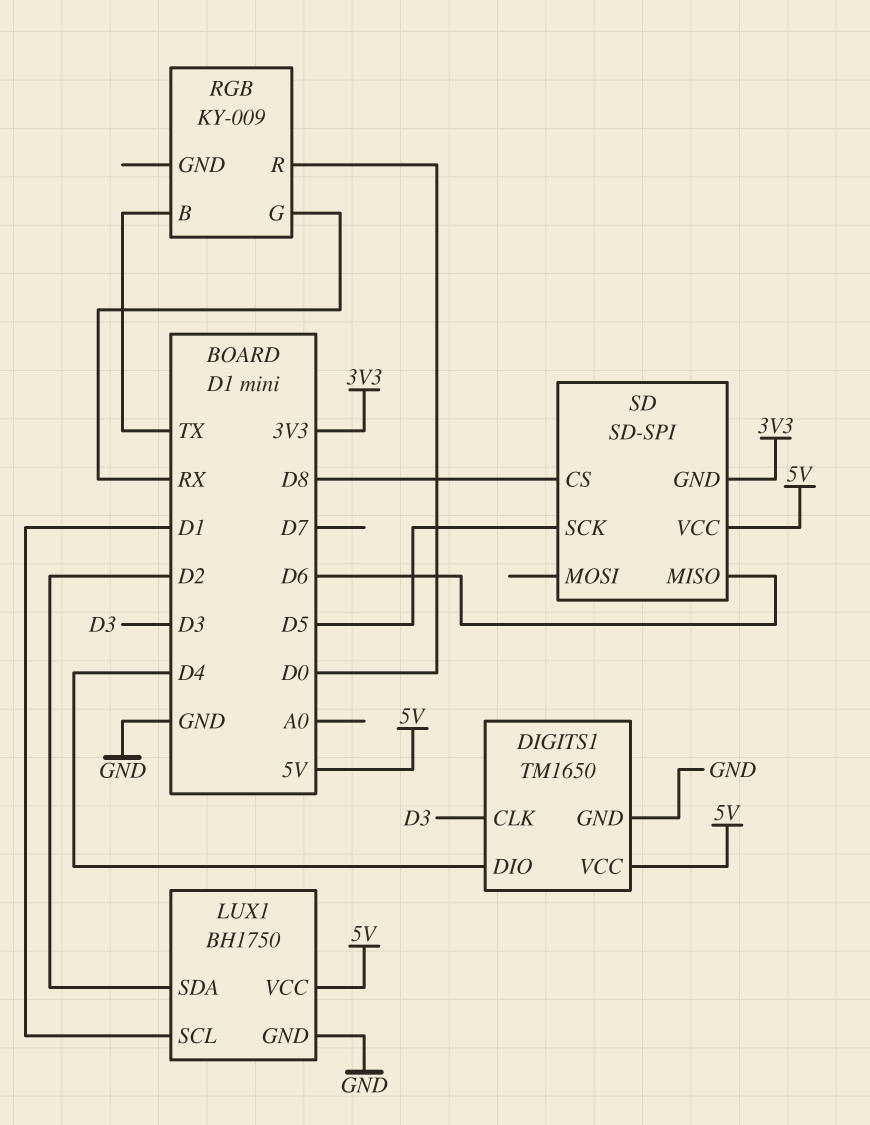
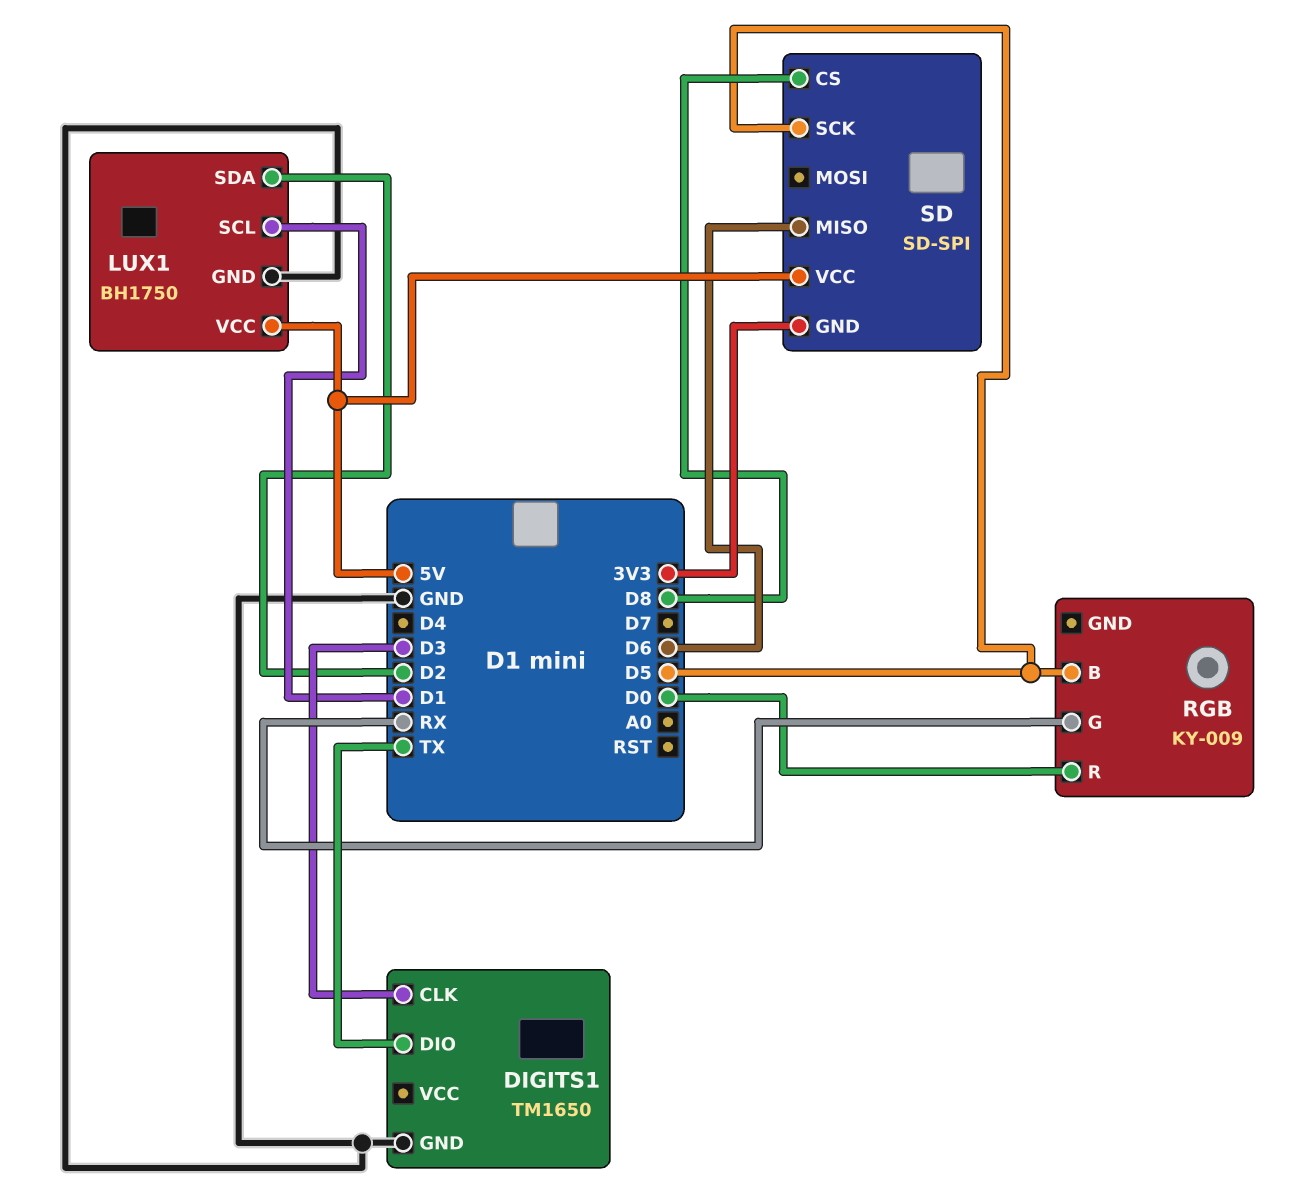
DIGITS1 pin DIO: D4 -> TX
DIGITS1 pin VCC: 5V -> none
RGB pin B: TX -> D5

